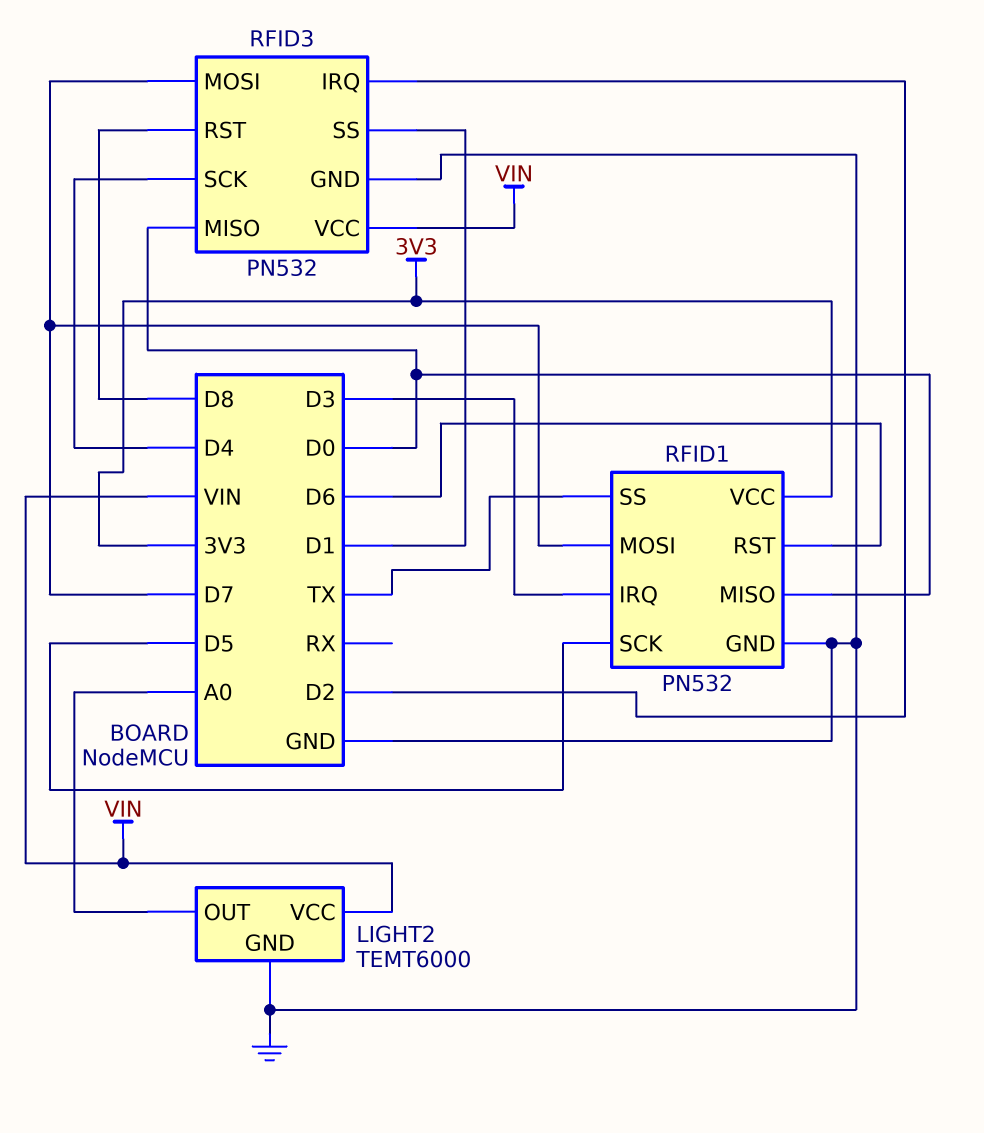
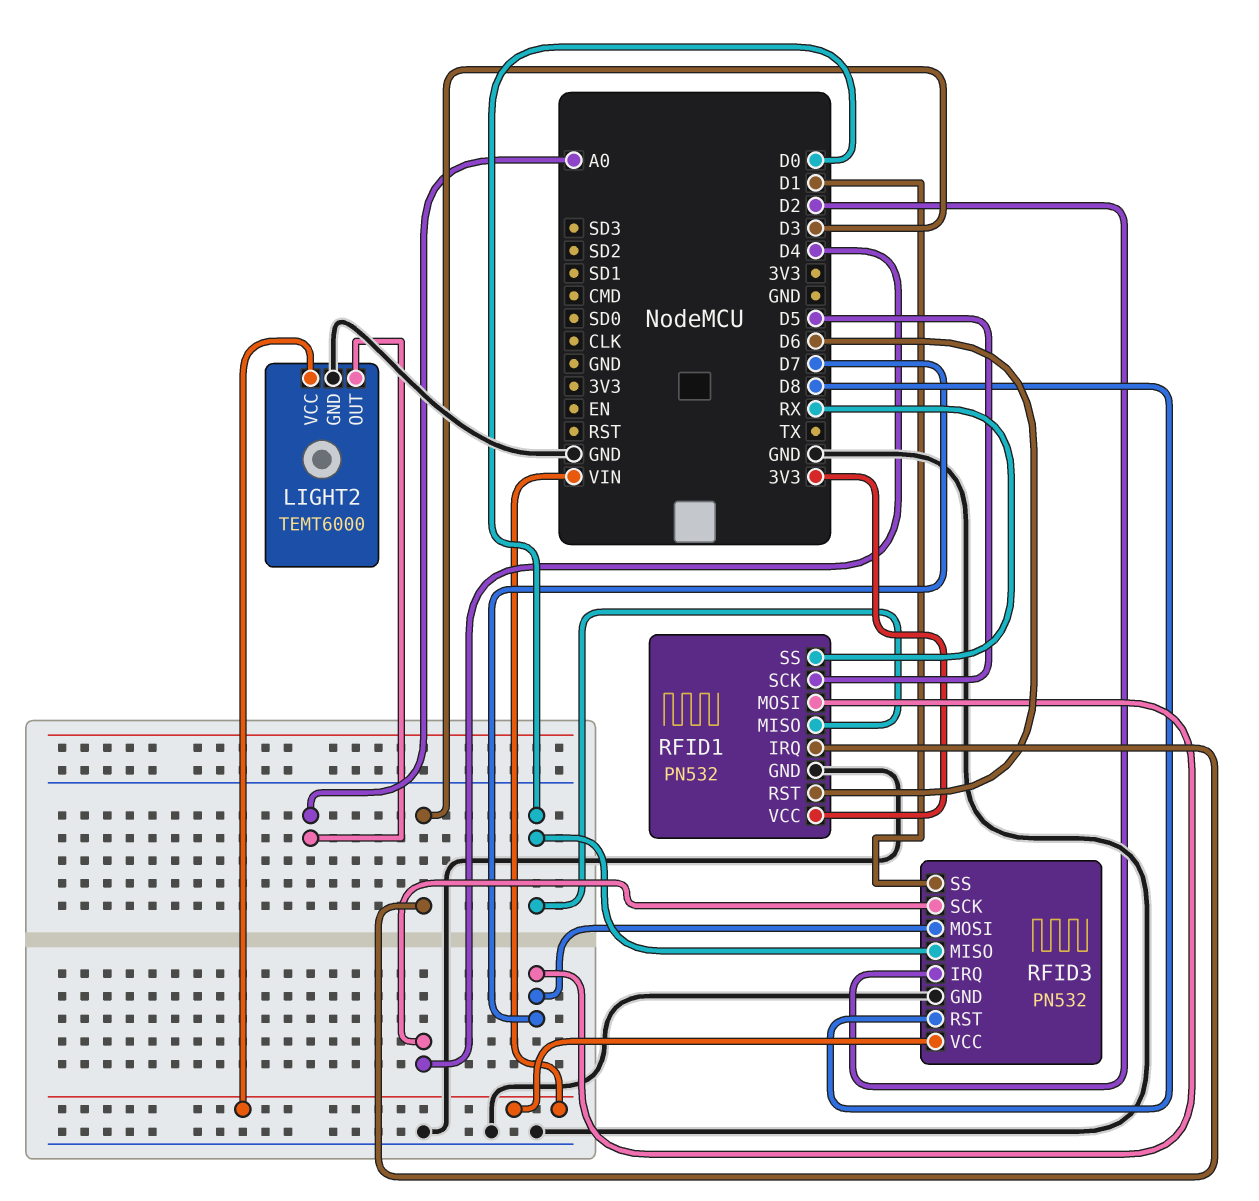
RFID1 pin SS: TX -> RX

